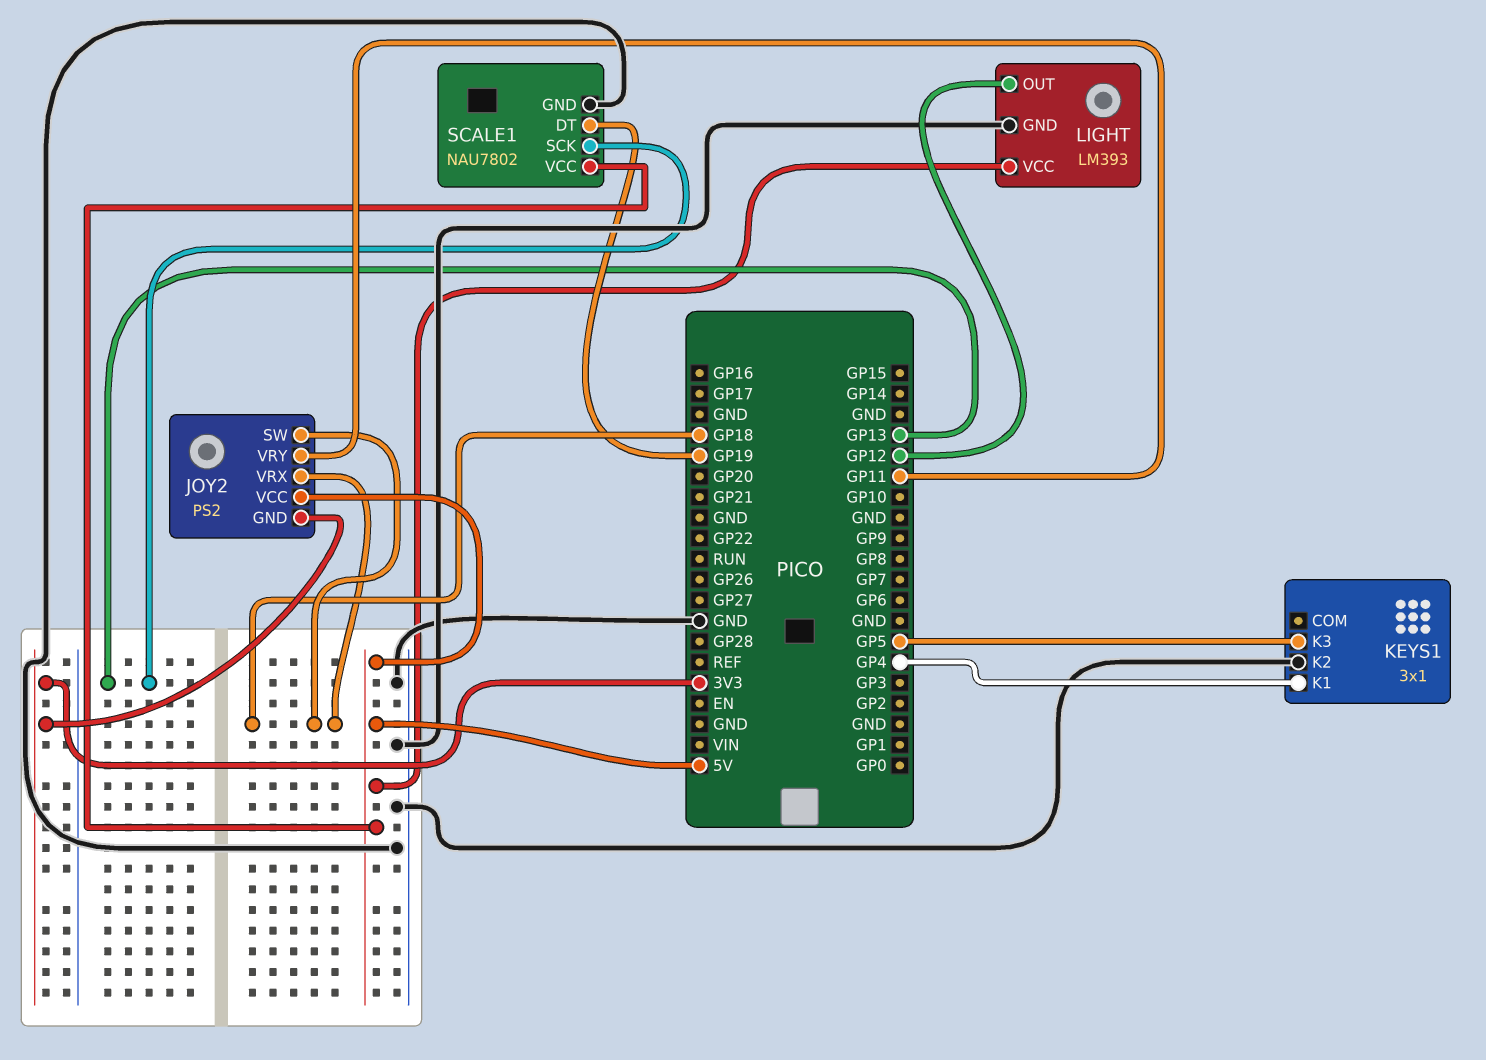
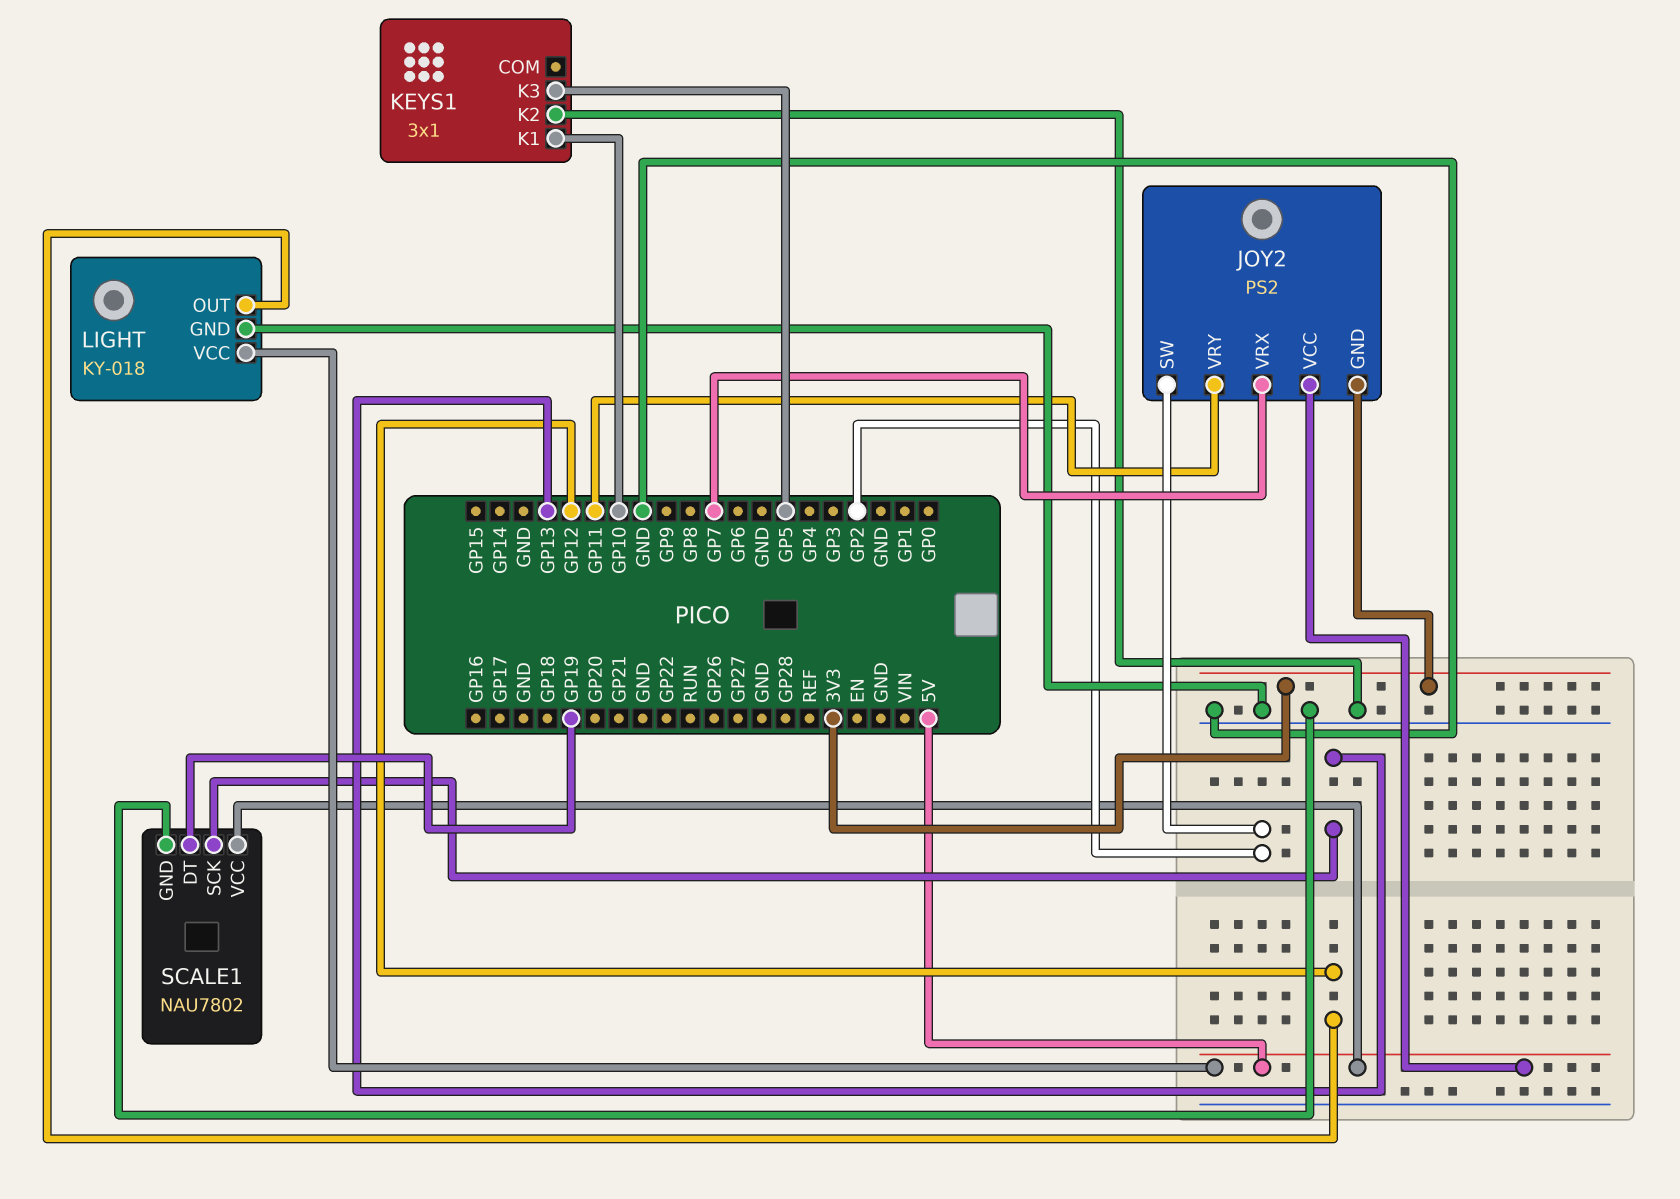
JOY2 pin SW: GP18 -> GP2
JOY2 pin VRX: GP18 -> GP7
KEYS1 pin K1: GP4 -> GP10
LIGHT: LM393 -> KY-018

